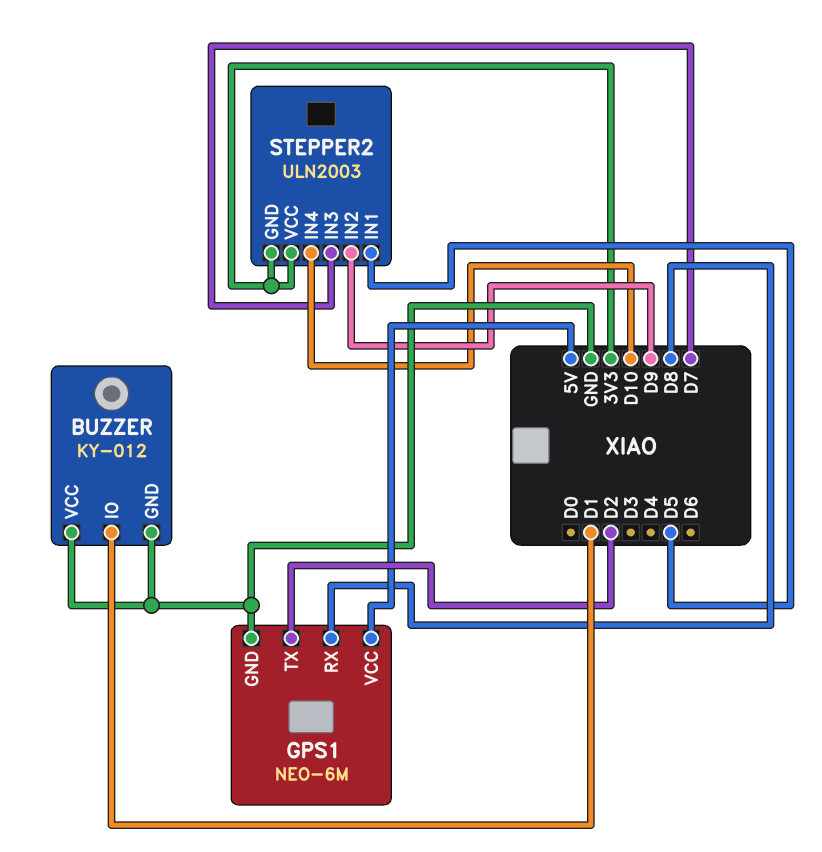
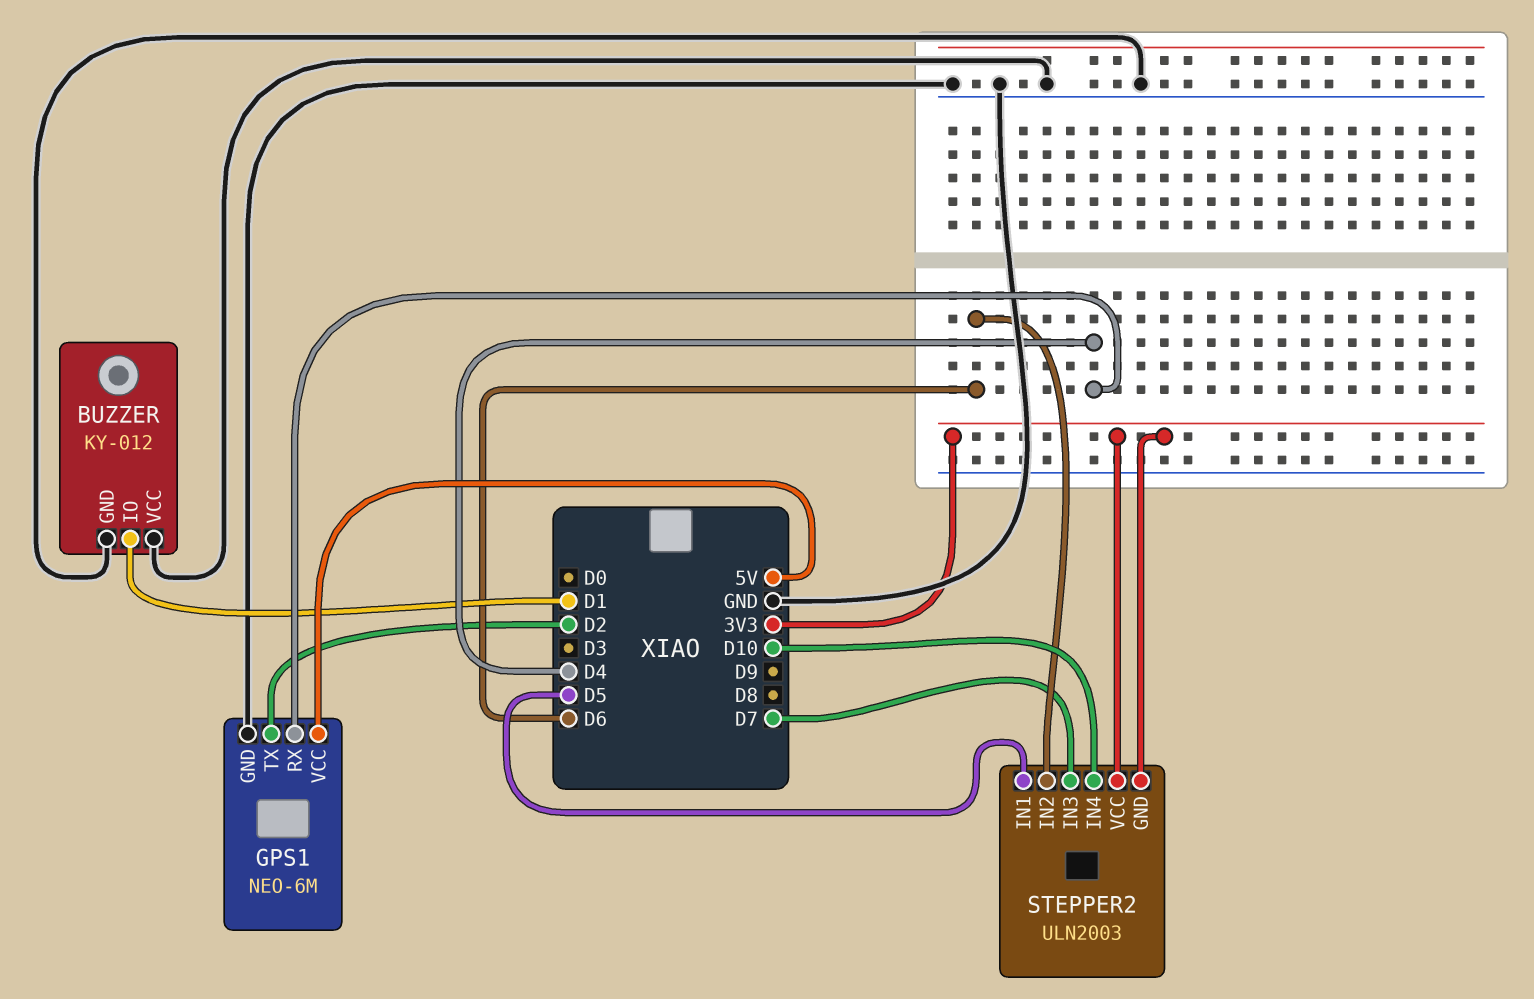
GPS1 pin RX: D8 -> D4
STEPPER2 pin IN2: D9 -> D6

